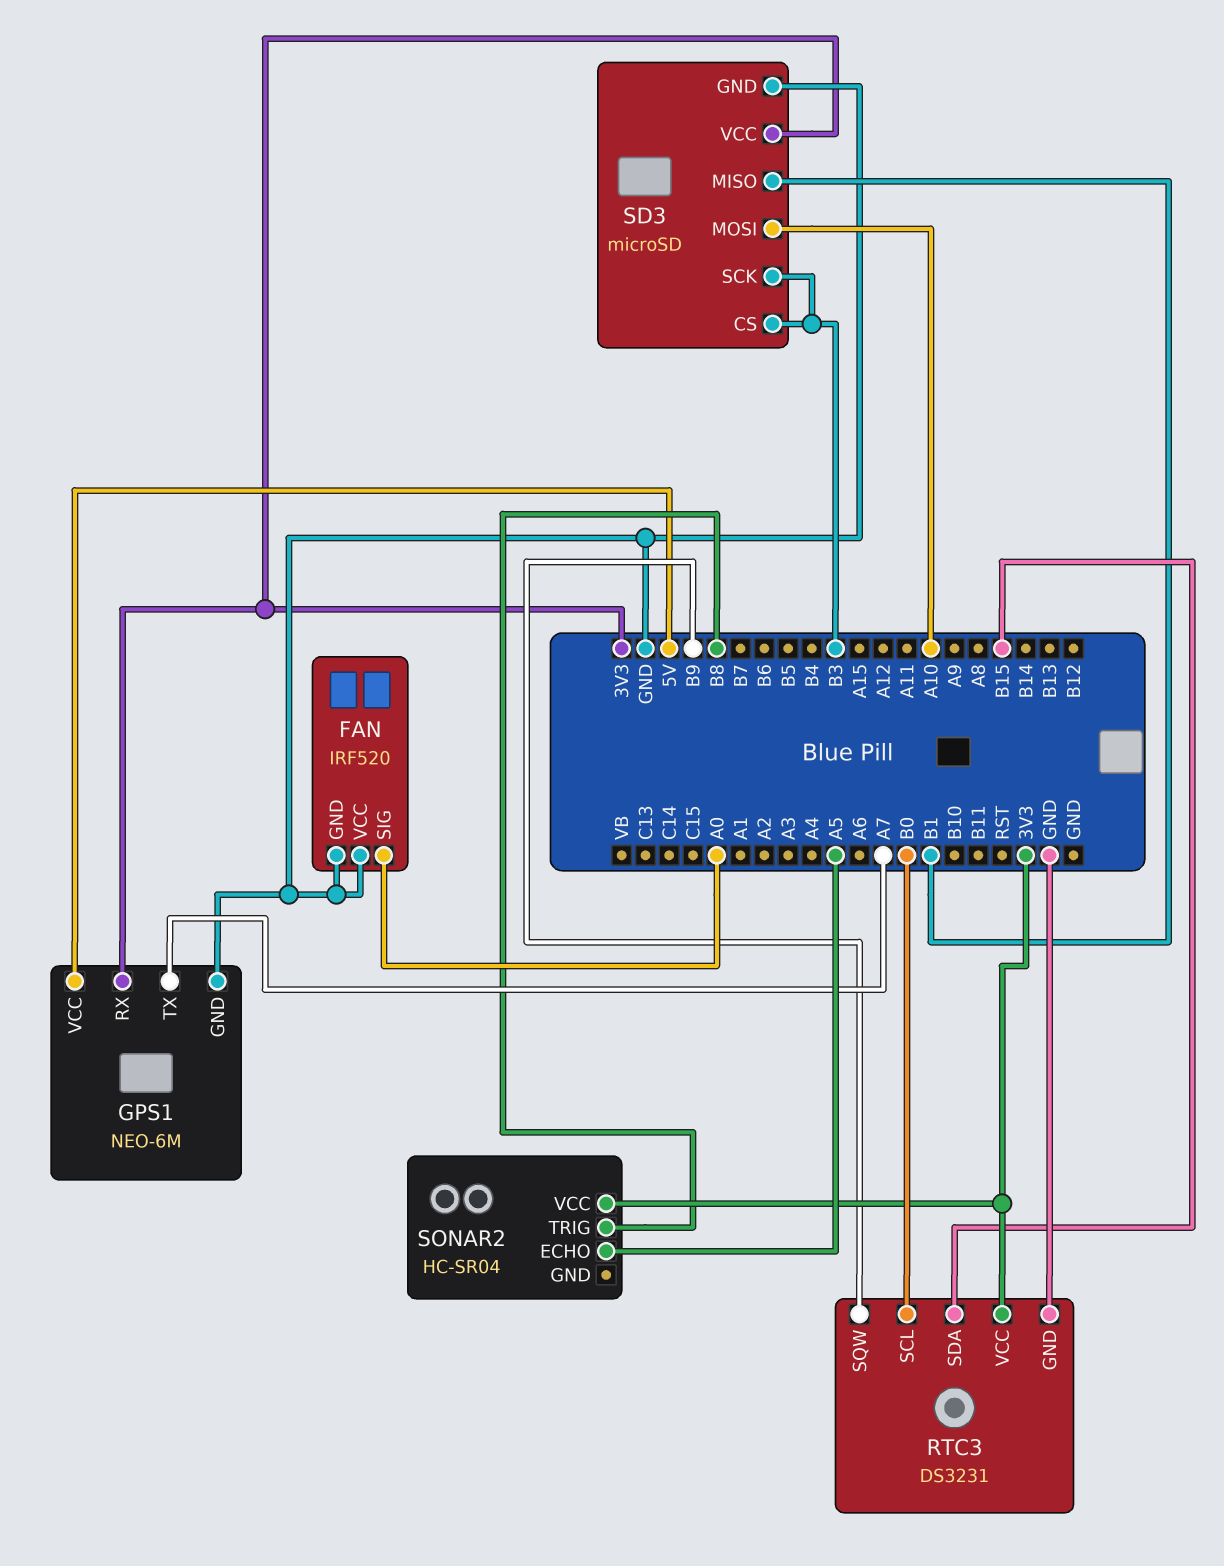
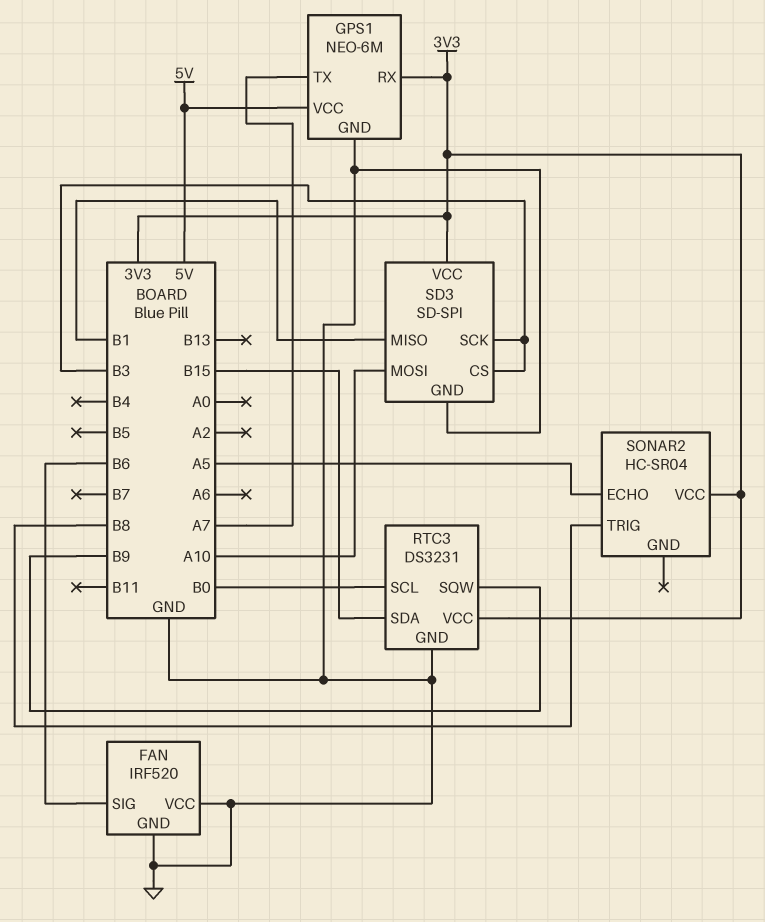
FAN pin SIG: A0 -> B6
SD3: microSD -> SD-SPI

